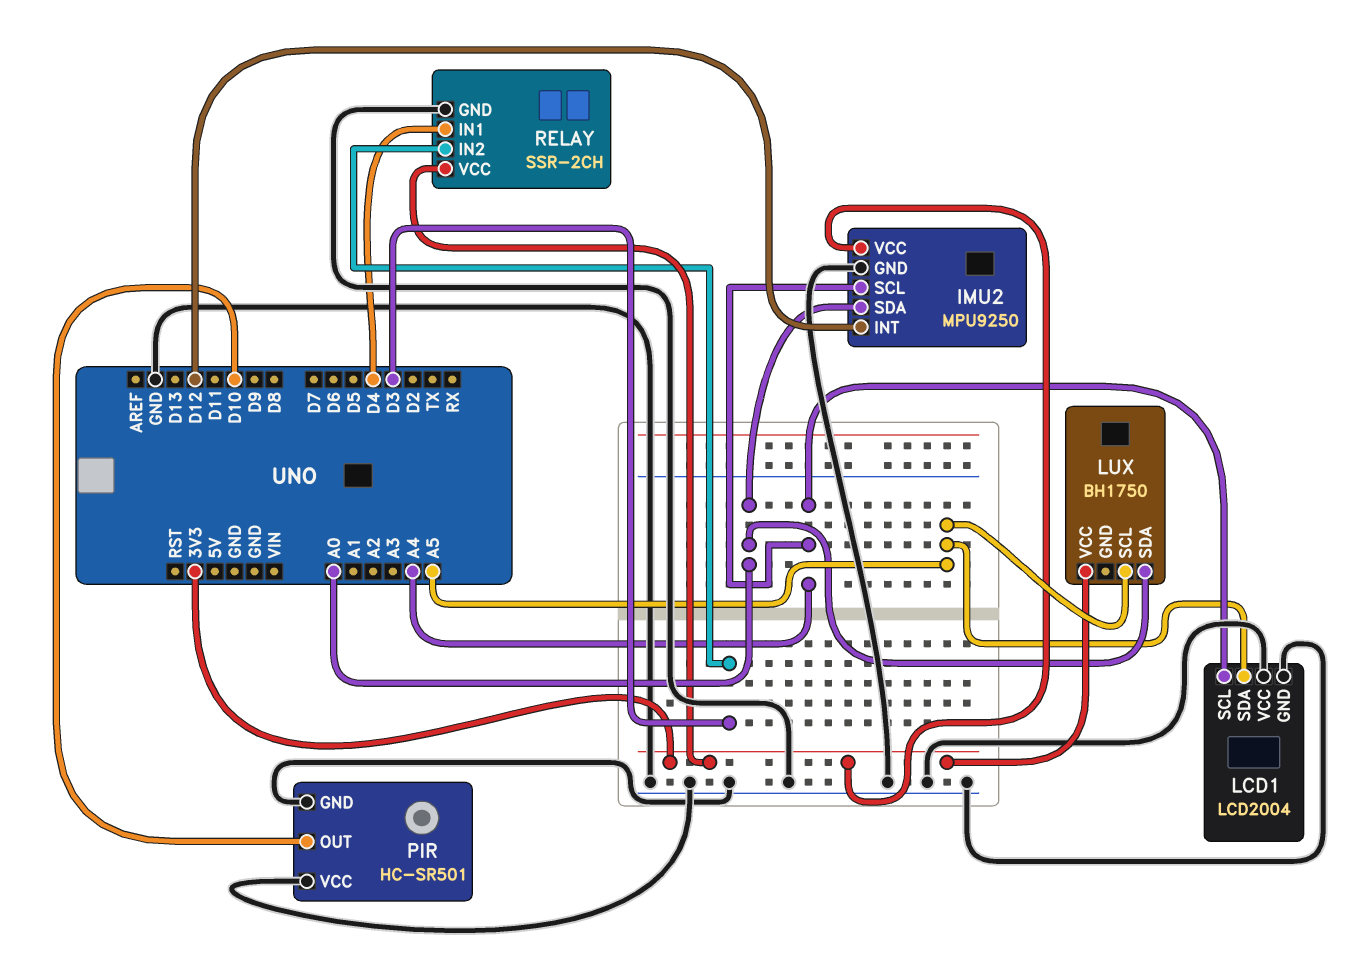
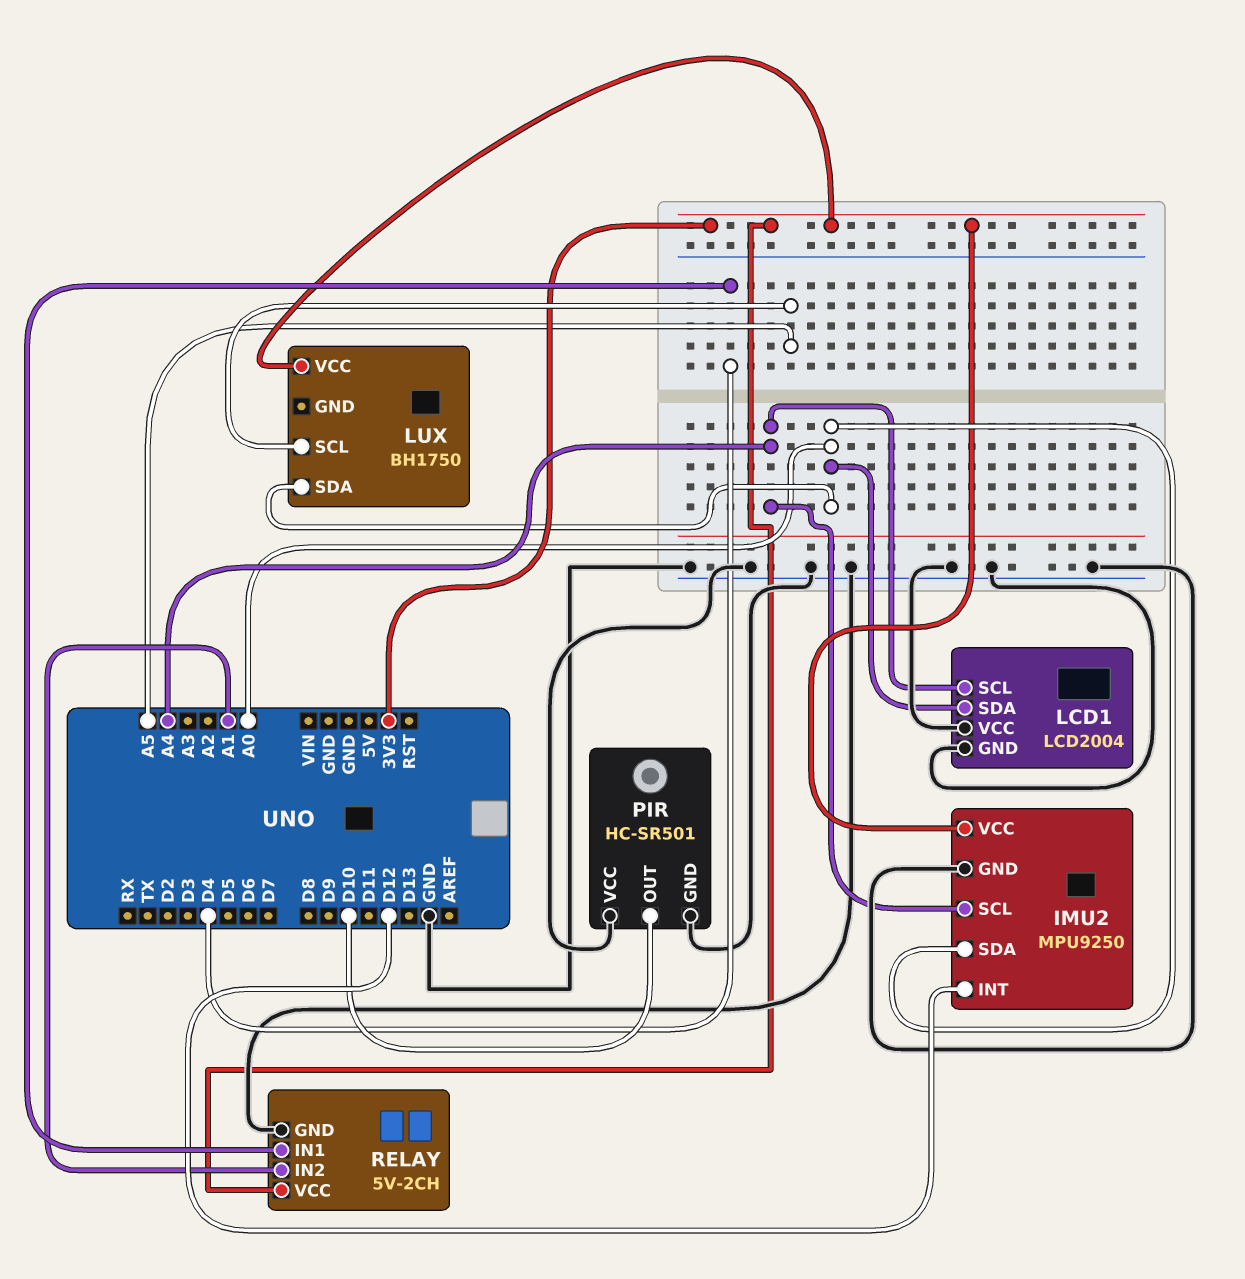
LCD1 pin SDA: A5 -> A0
RELAY: SSR-2CH -> 5V-2CH
RELAY pin IN2: D3 -> A1

